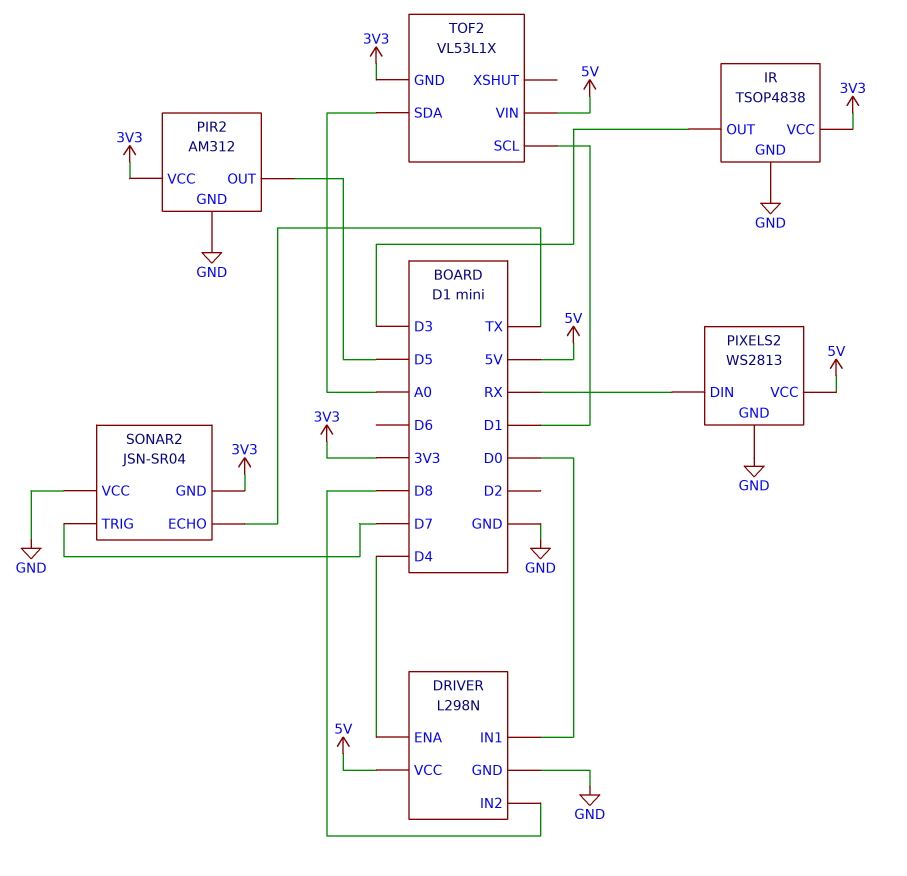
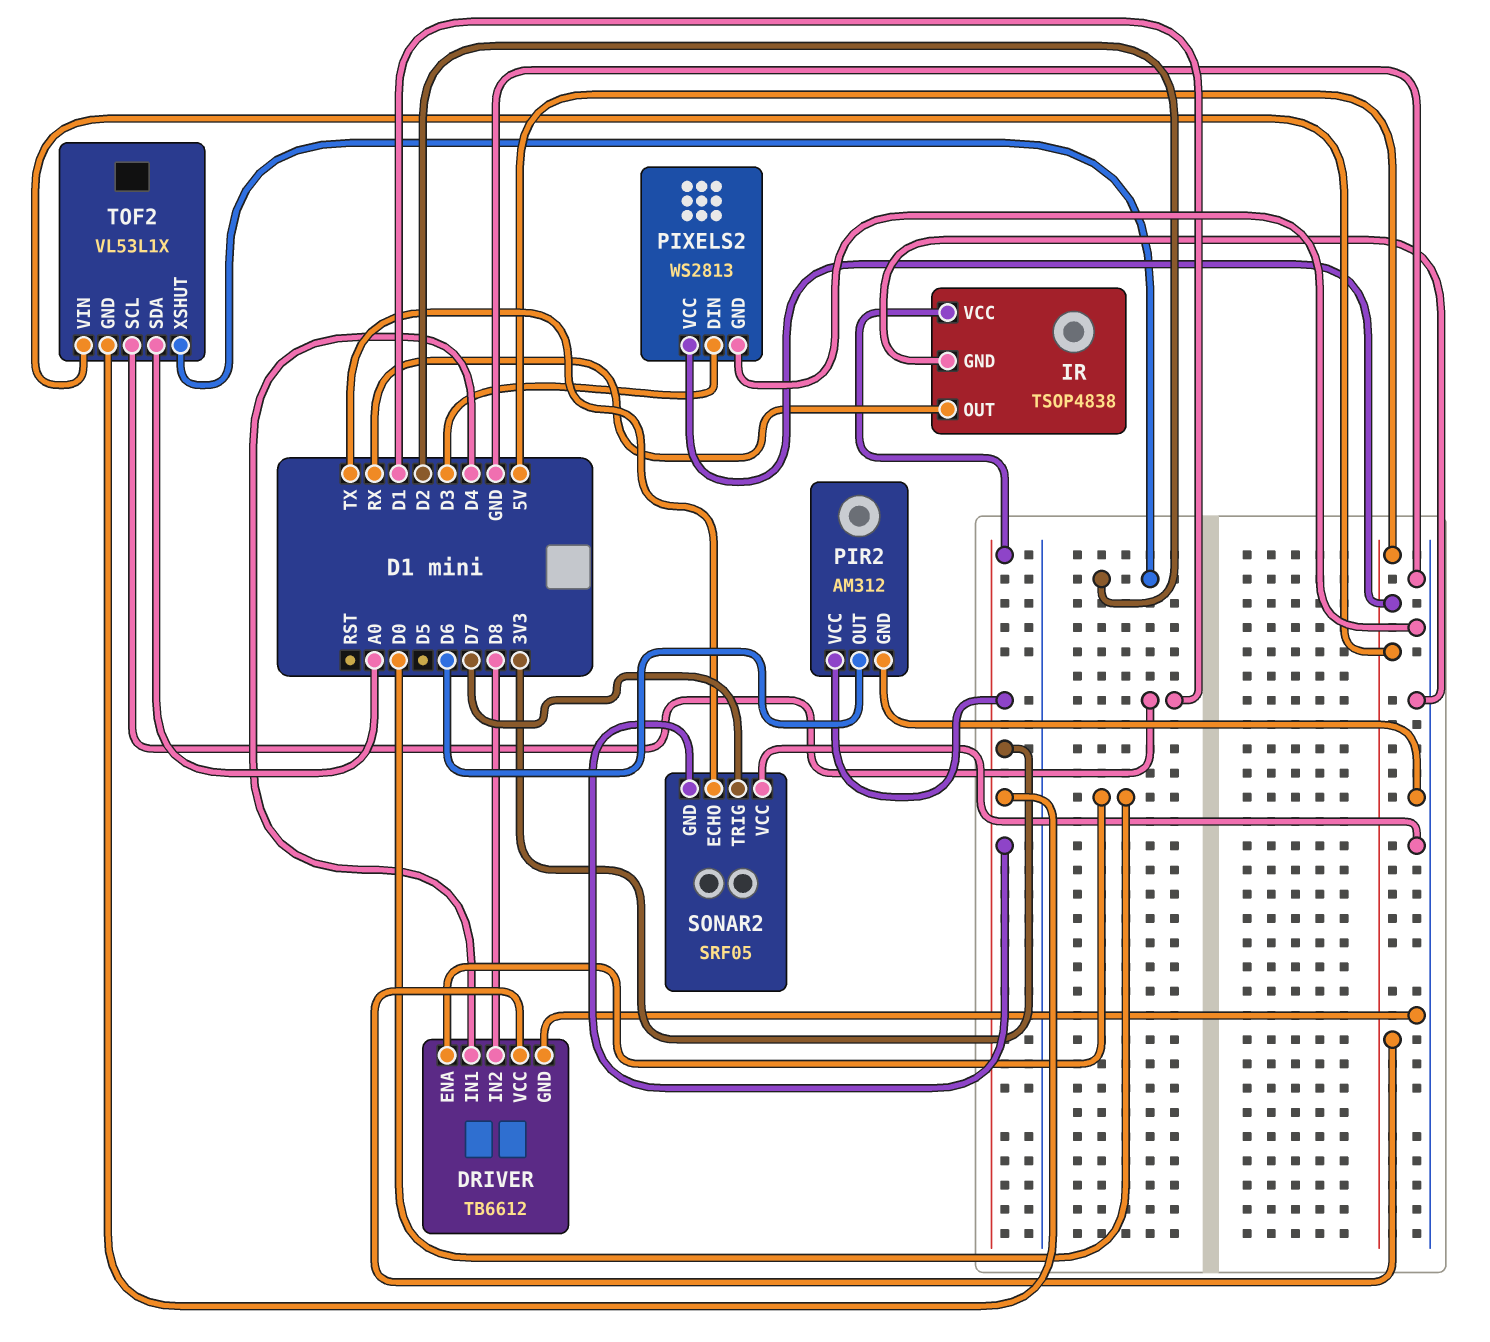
DRIVER: L298N -> TB6612
DRIVER pin ENA: D4 -> D0
DRIVER pin IN1: D0 -> D4
IR pin OUT: D3 -> RX
PIR2 pin OUT: D5 -> D6
PIXELS2 pin DIN: RX -> D3
SONAR2: JSN-SR04 -> SRF05
TOF2 pin XSHUT: none -> D2

